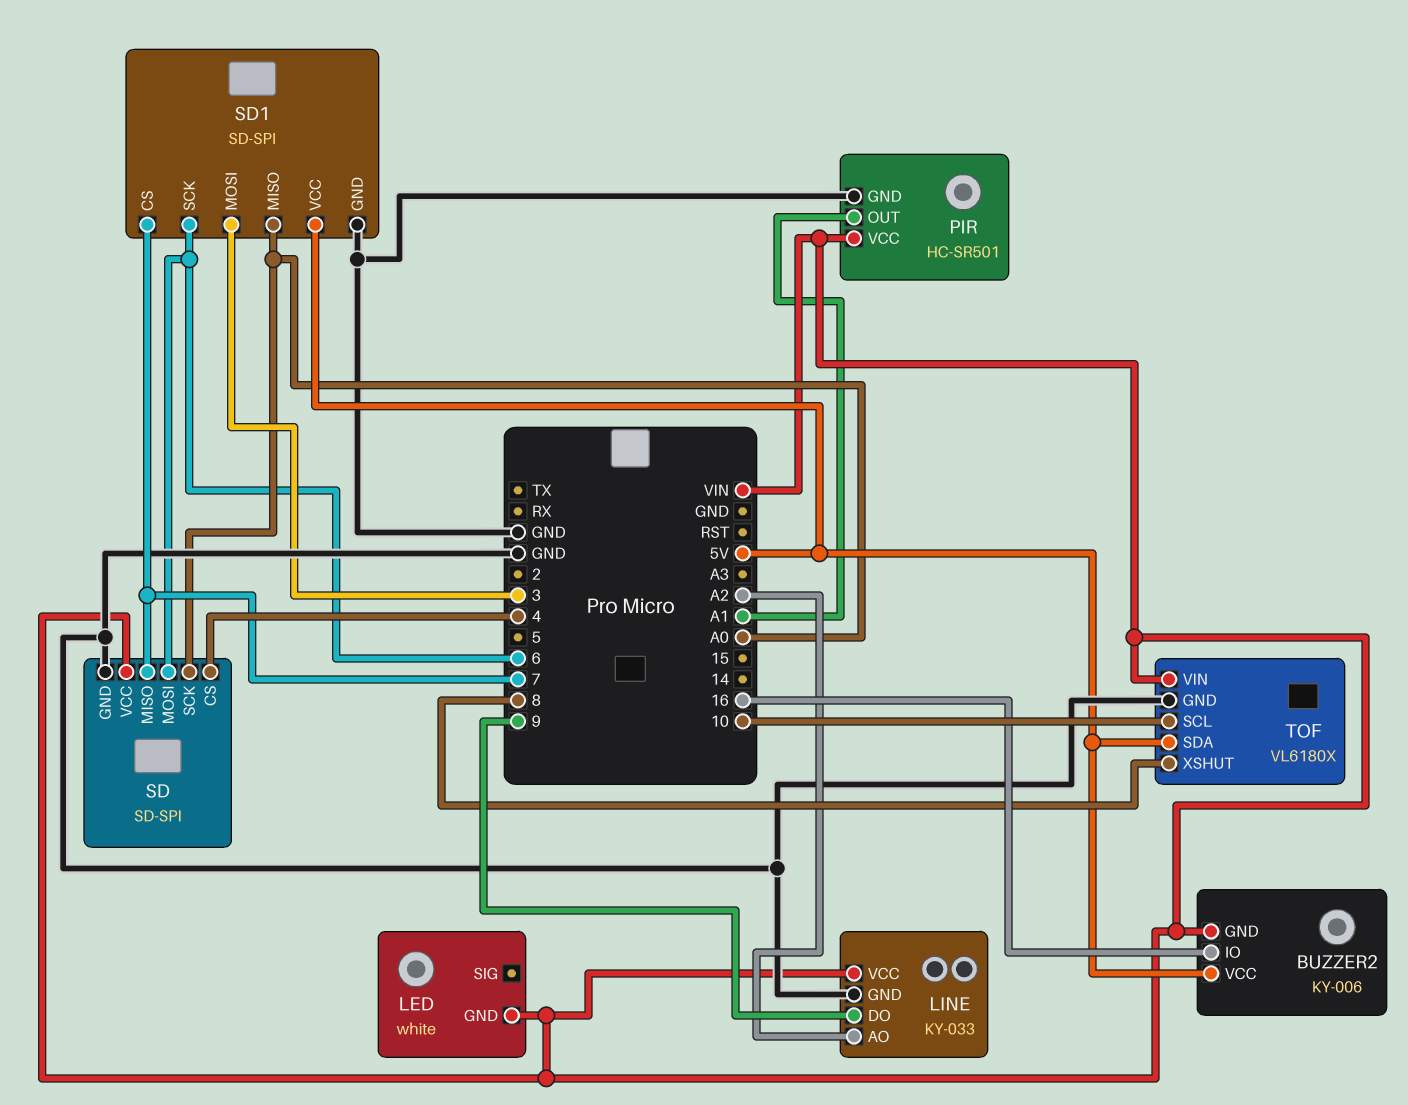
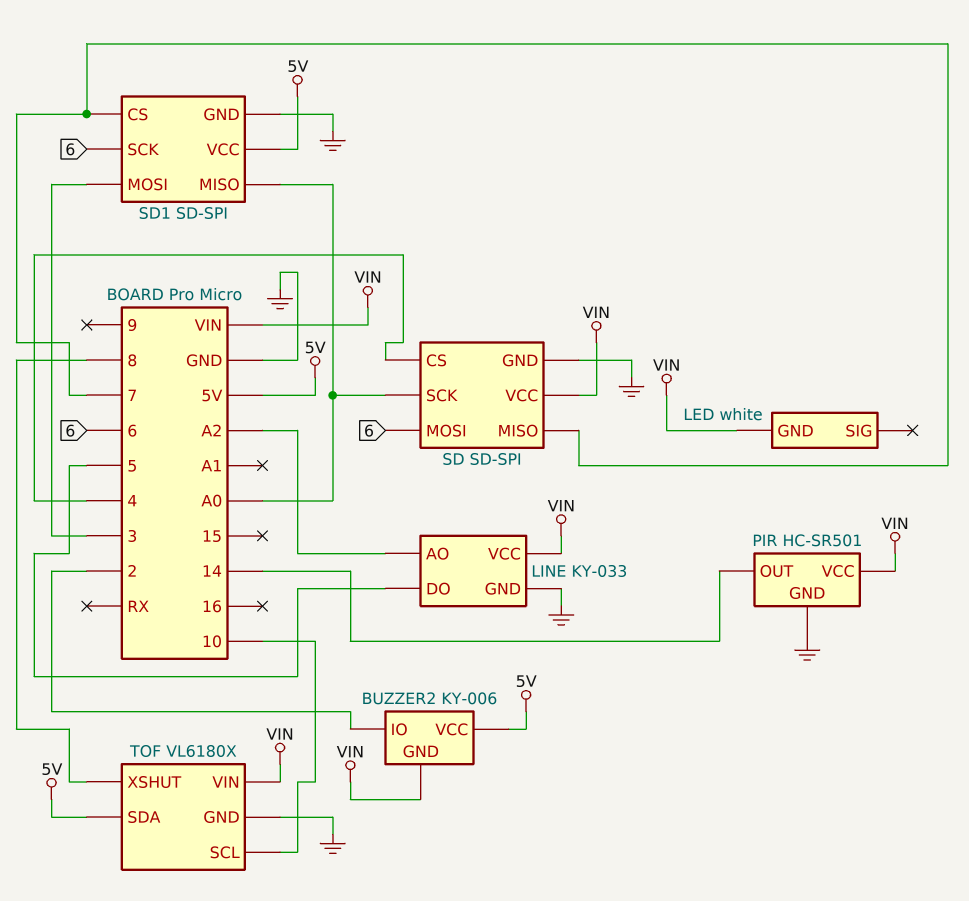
BUZZER2 pin IO: 16 -> 2
LINE pin DO: 9 -> 5
PIR pin OUT: A1 -> 14

